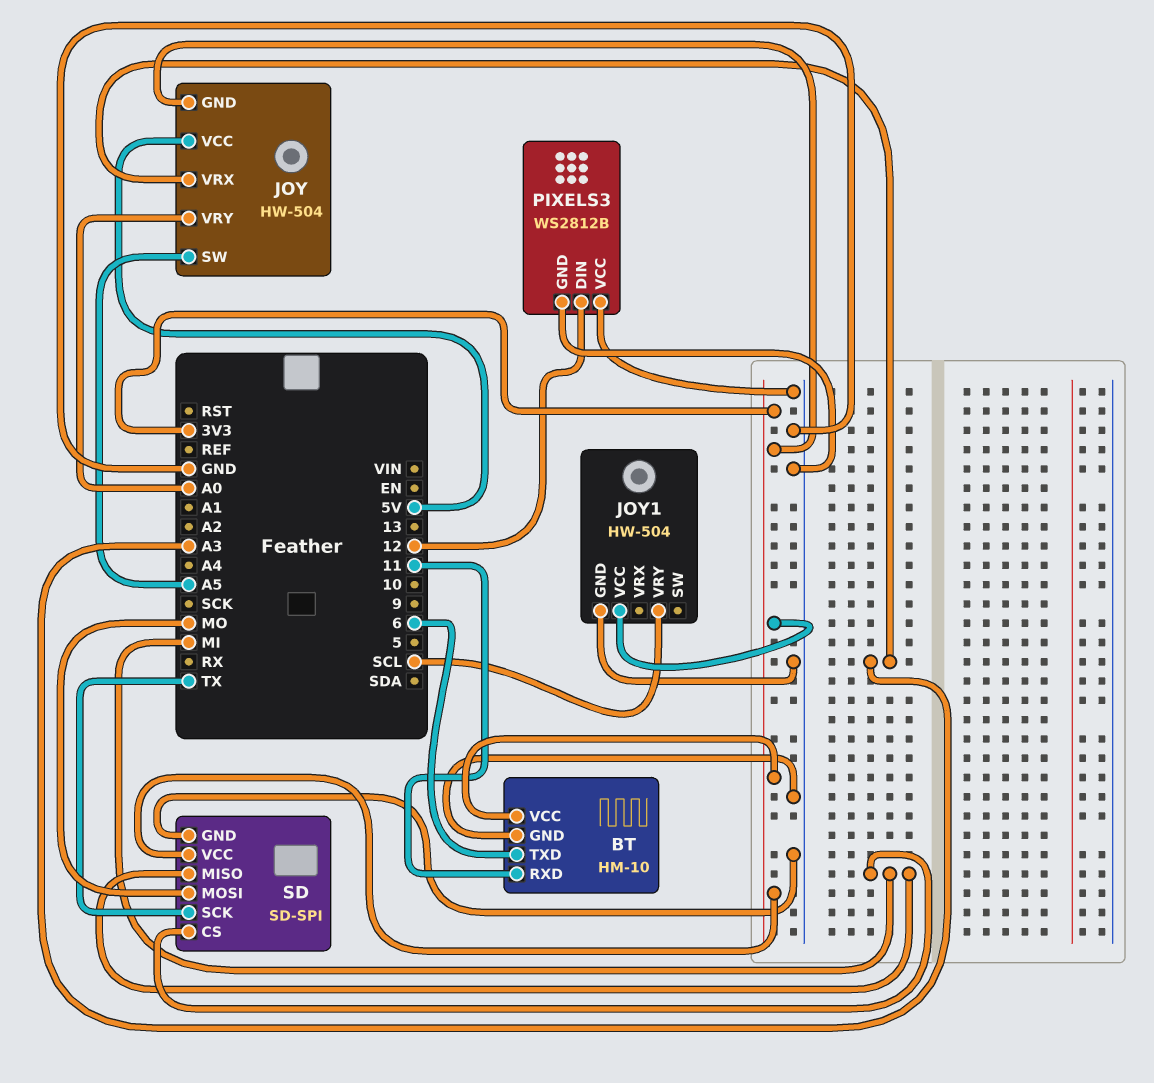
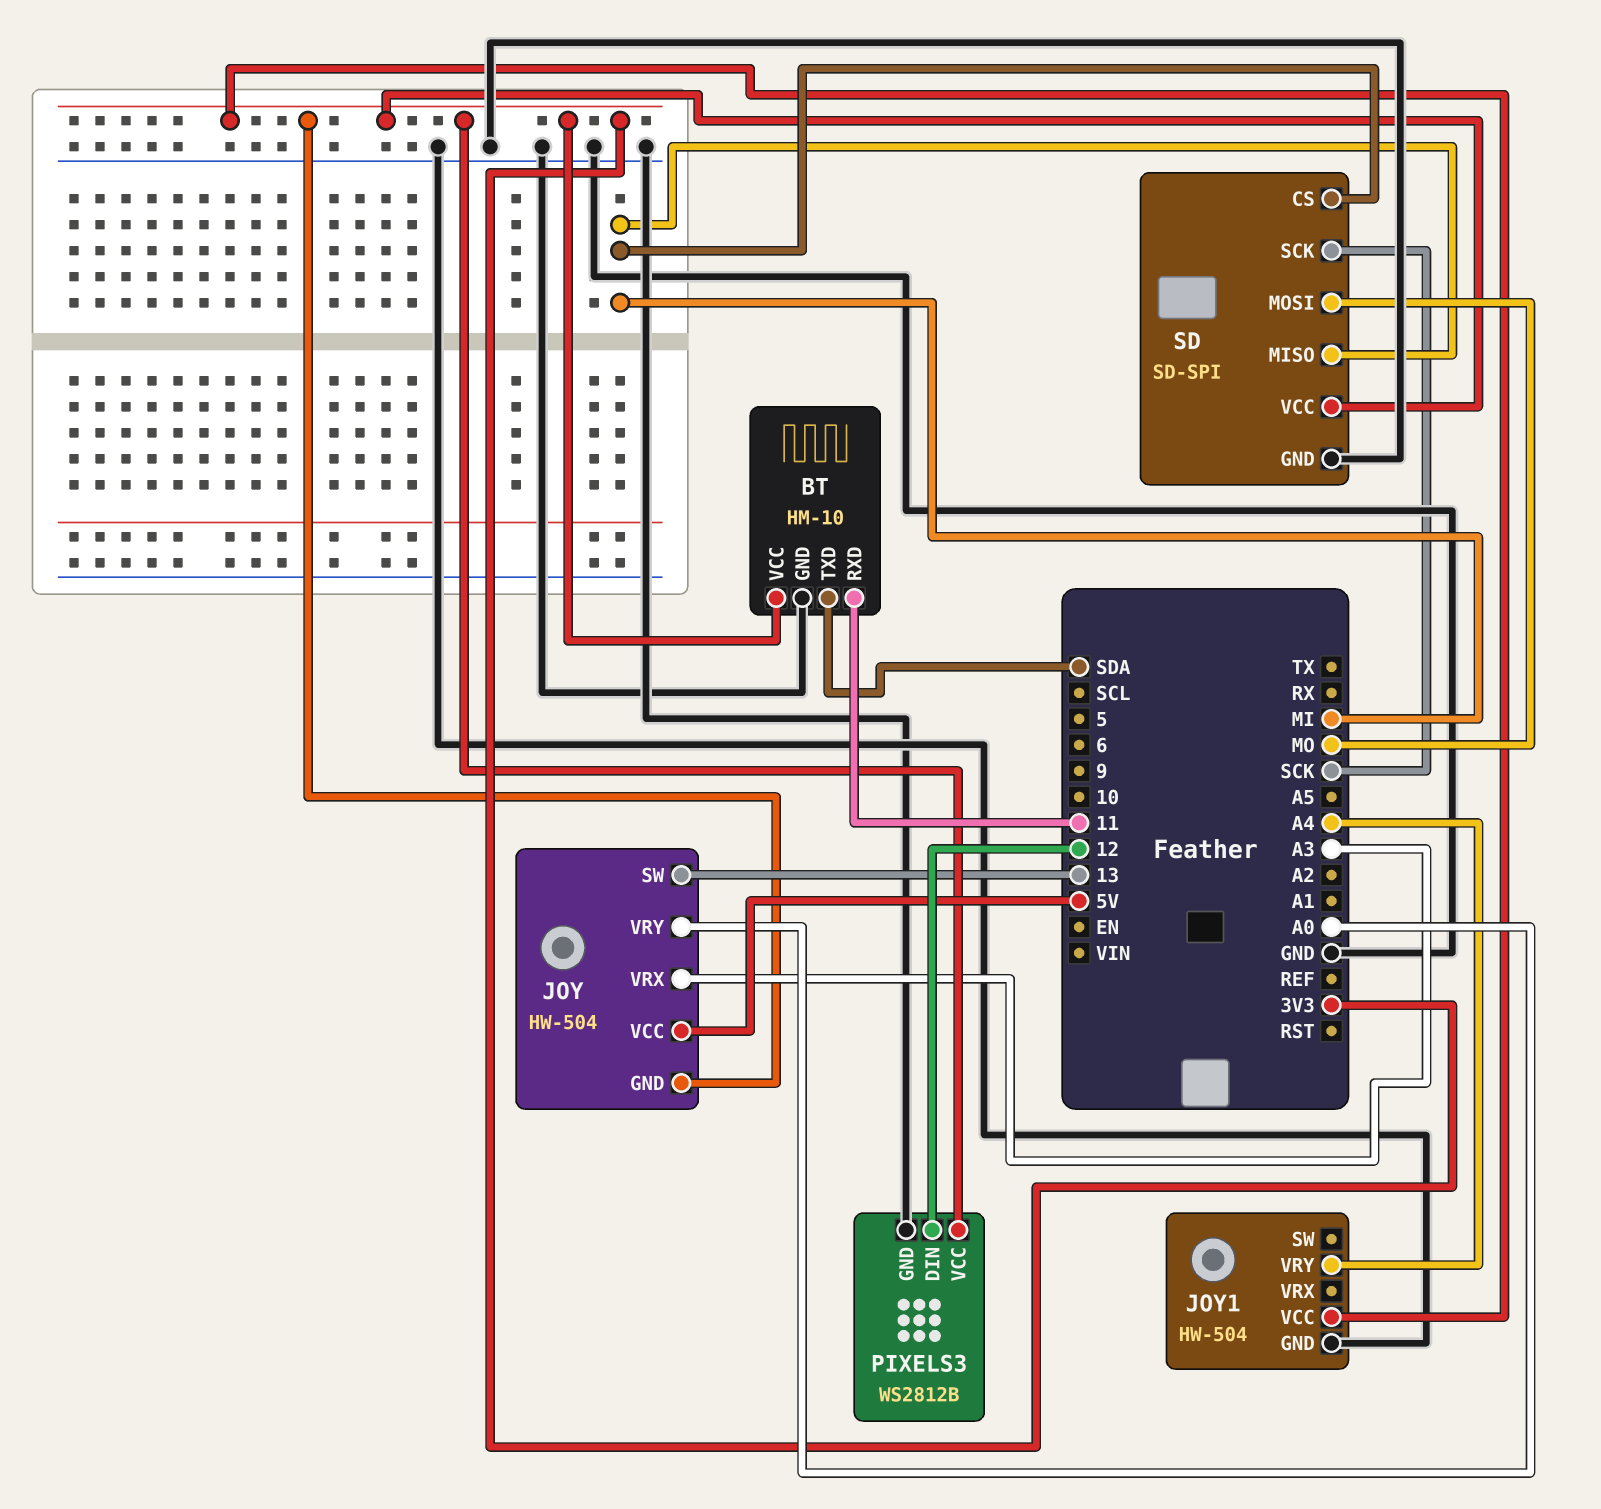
BT pin TXD: 6 -> SDA
JOY pin SW: A5 -> 13
JOY1 pin VRY: SCL -> A4
PIXELS3 pin VCC: GND -> 3V3
SD pin SCK: TX -> SCK

